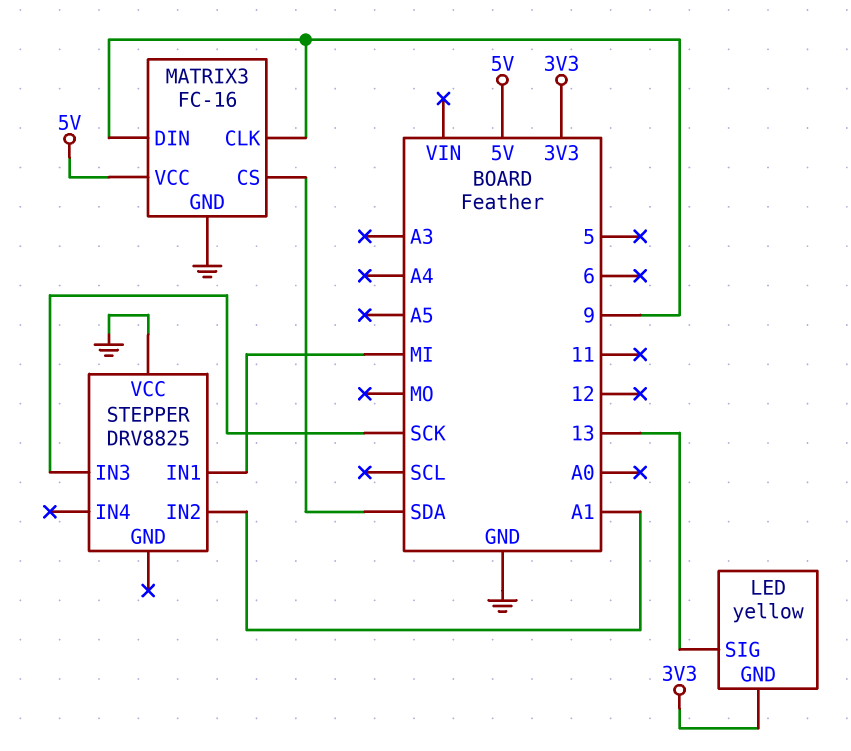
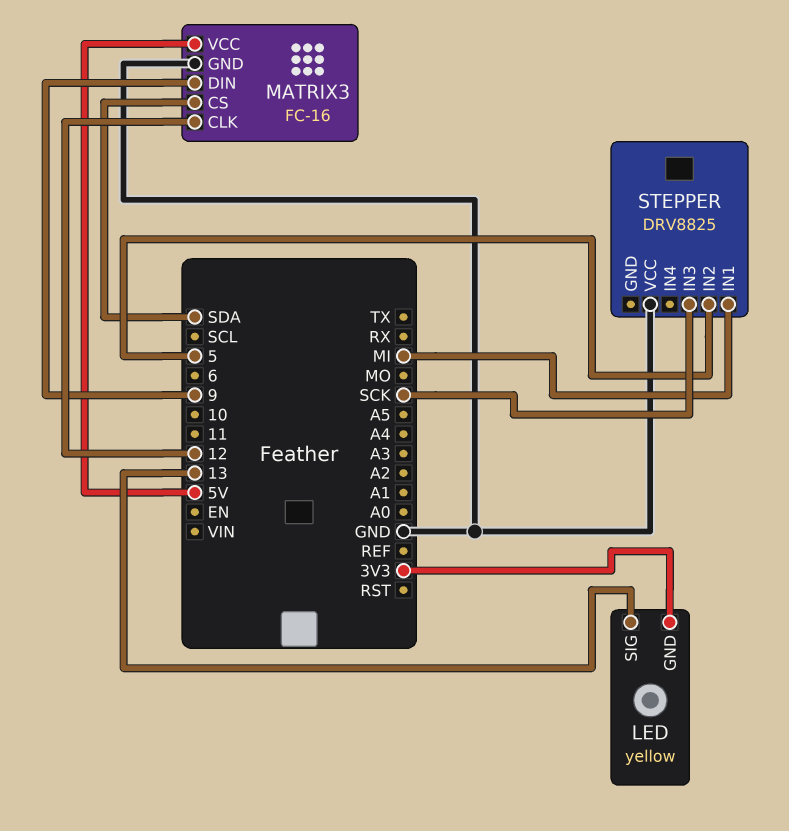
MATRIX3 pin CLK: 9 -> 12
STEPPER pin IN2: A1 -> 5

